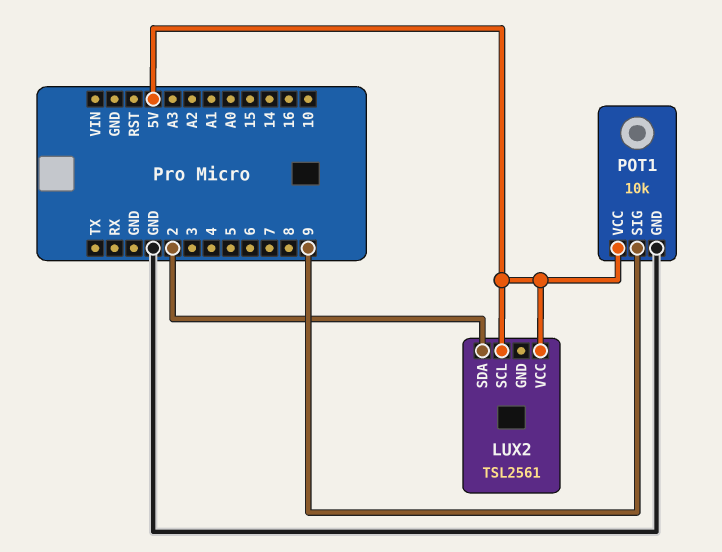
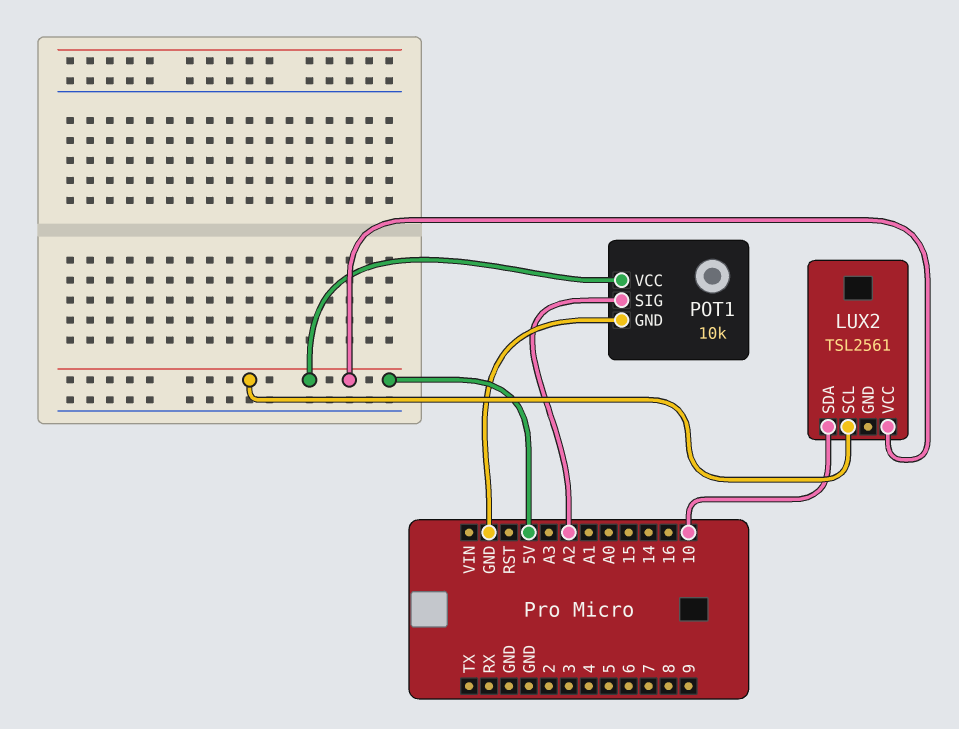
LUX2 pin SDA: 2 -> 10
POT1 pin SIG: 9 -> A2

